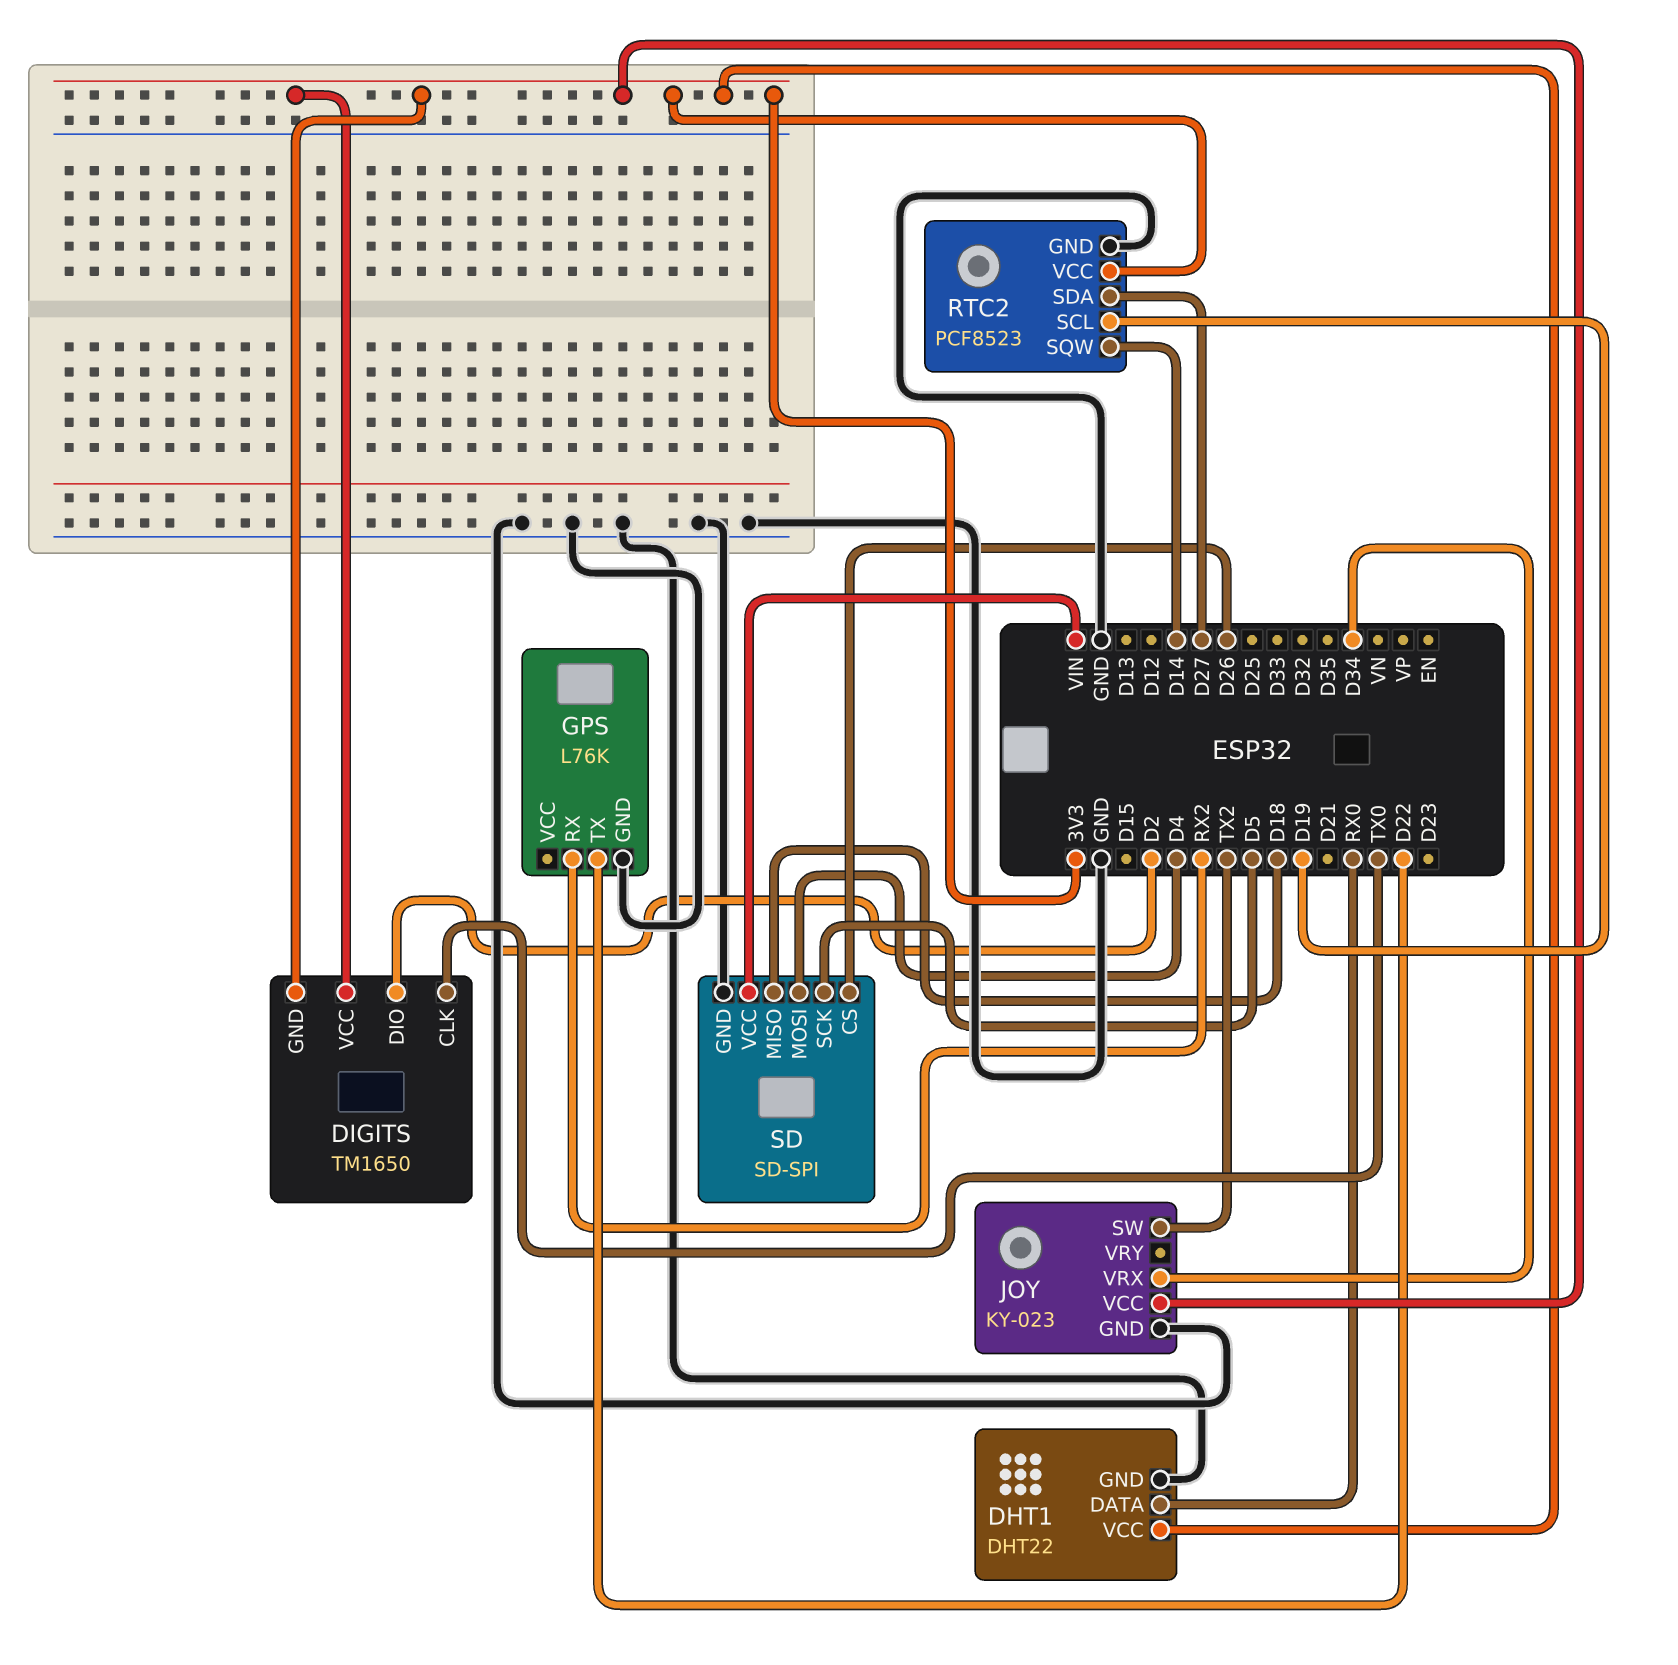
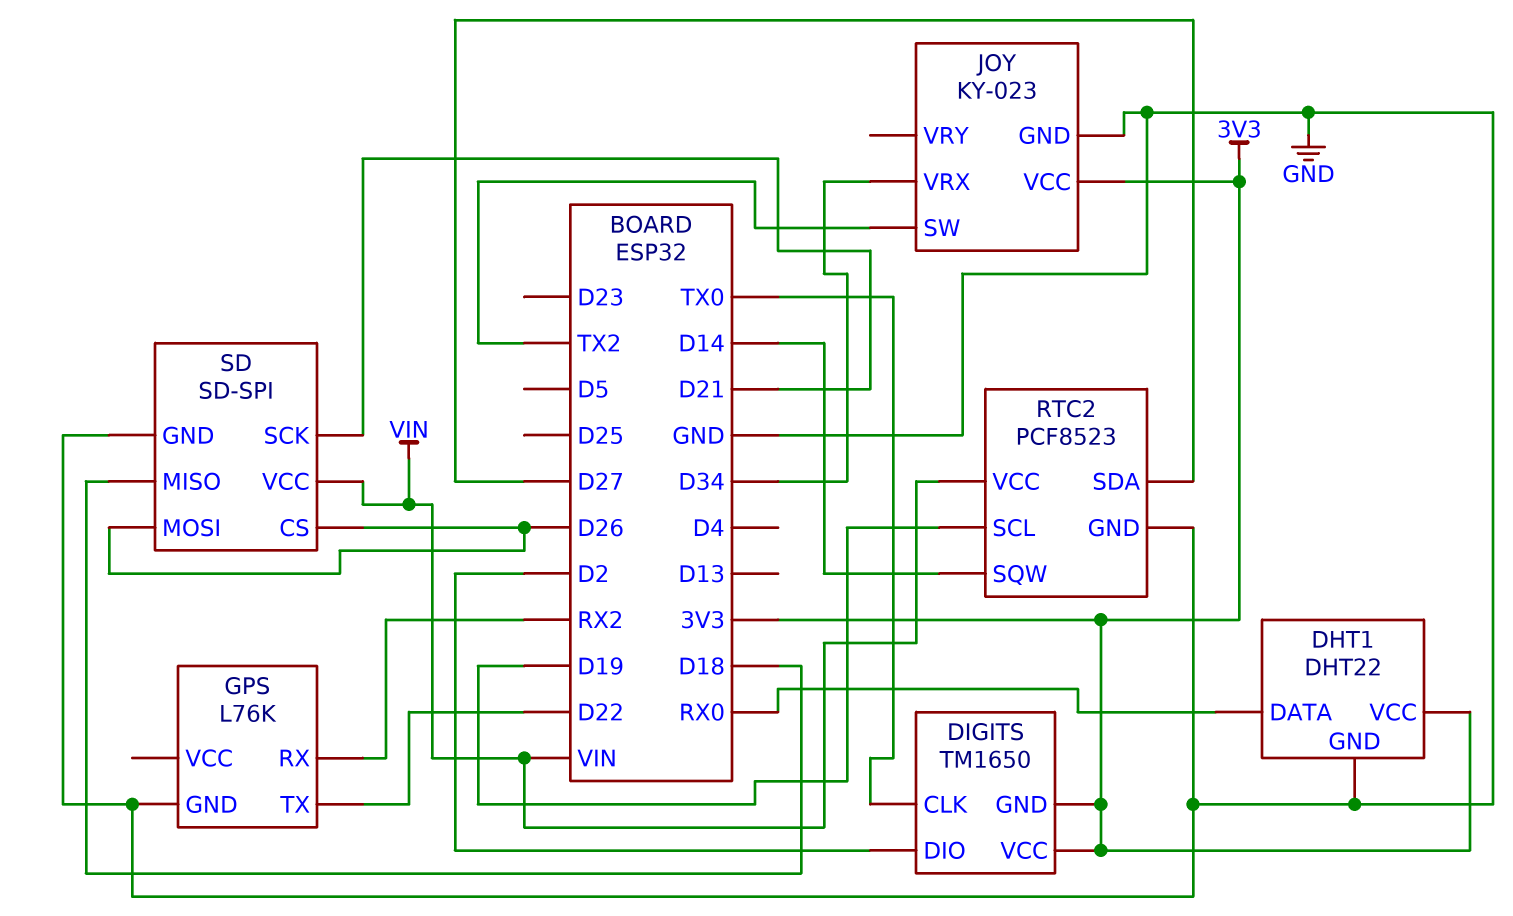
RTC2 pin VCC: 3V3 -> VIN
SD pin MOSI: D4 -> D26
SD pin SCK: D5 -> D21

